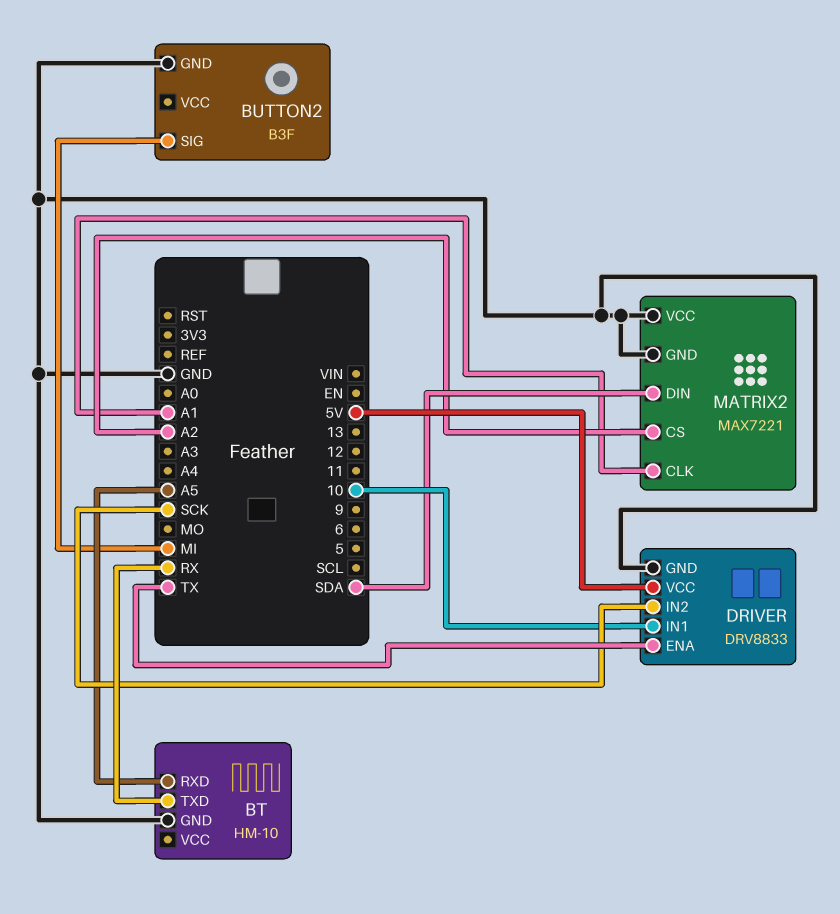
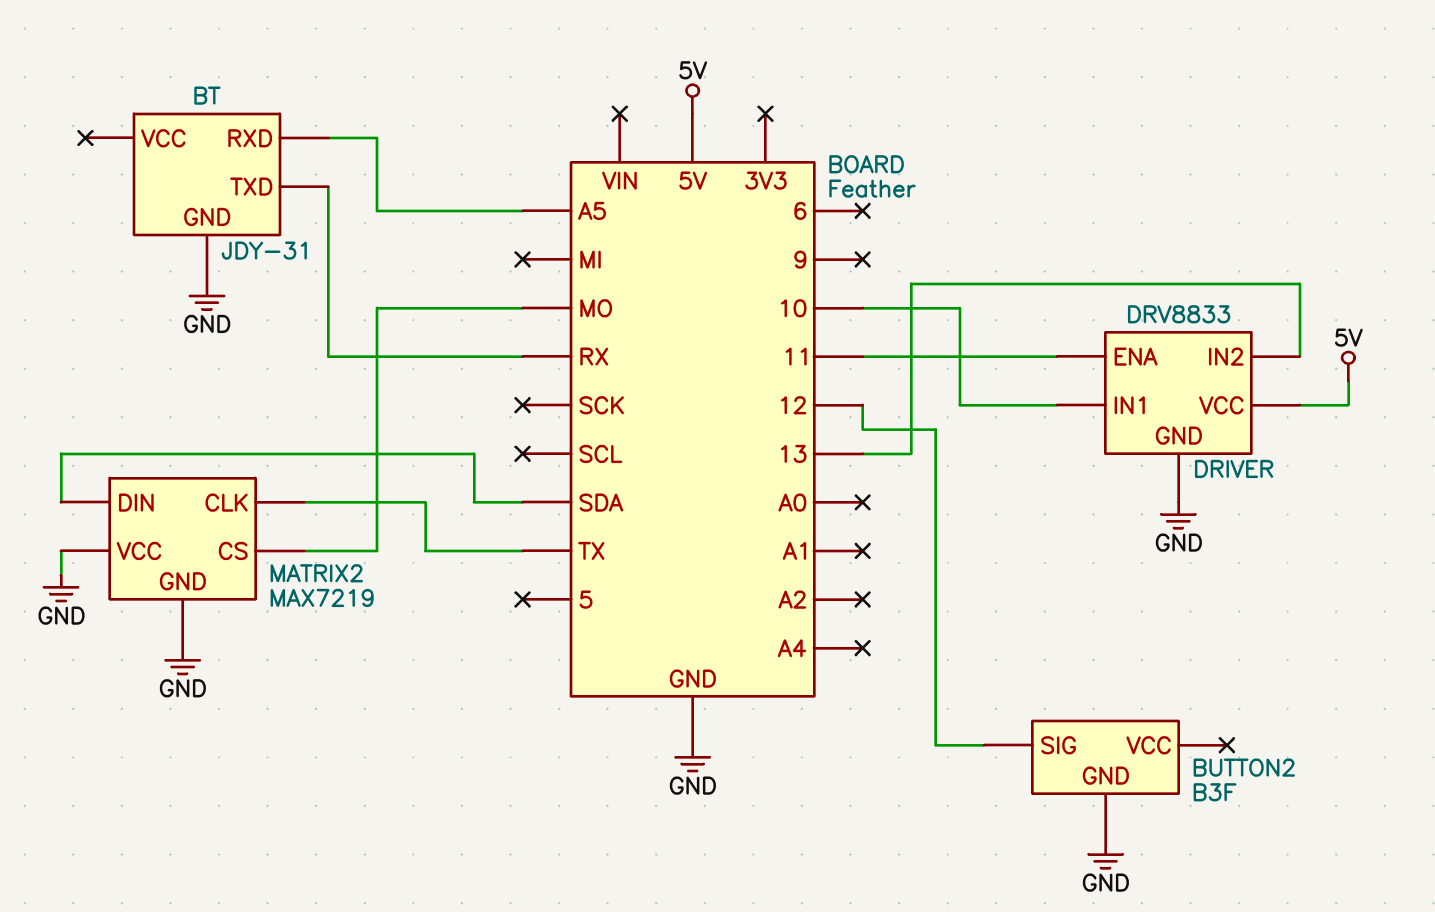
BT: HM-10 -> JDY-31
BUTTON2 pin SIG: MI -> 12
DRIVER pin ENA: TX -> 11
DRIVER pin IN2: SCK -> 13
MATRIX2: MAX7221 -> MAX7219
MATRIX2 pin CLK: A1 -> TX
MATRIX2 pin CS: A2 -> MO

